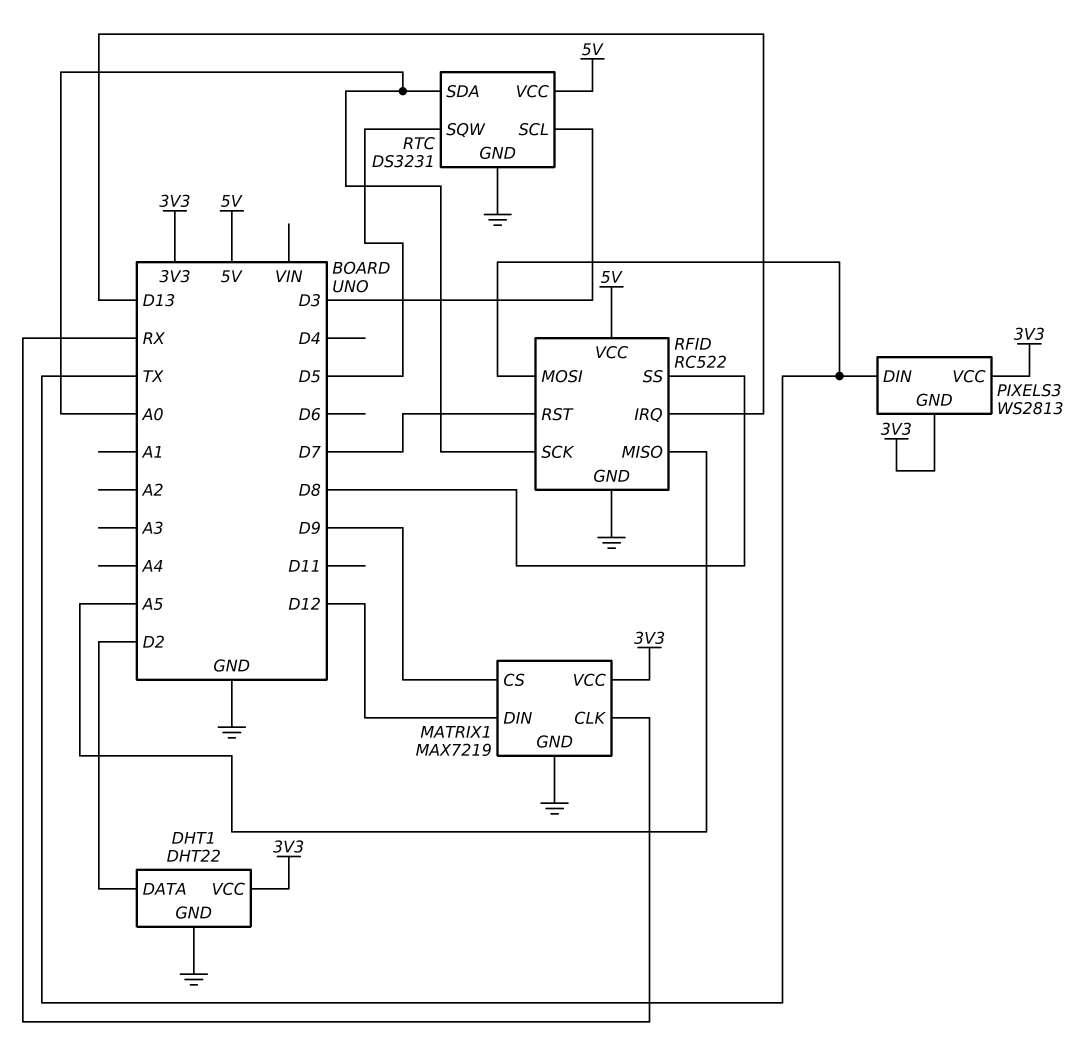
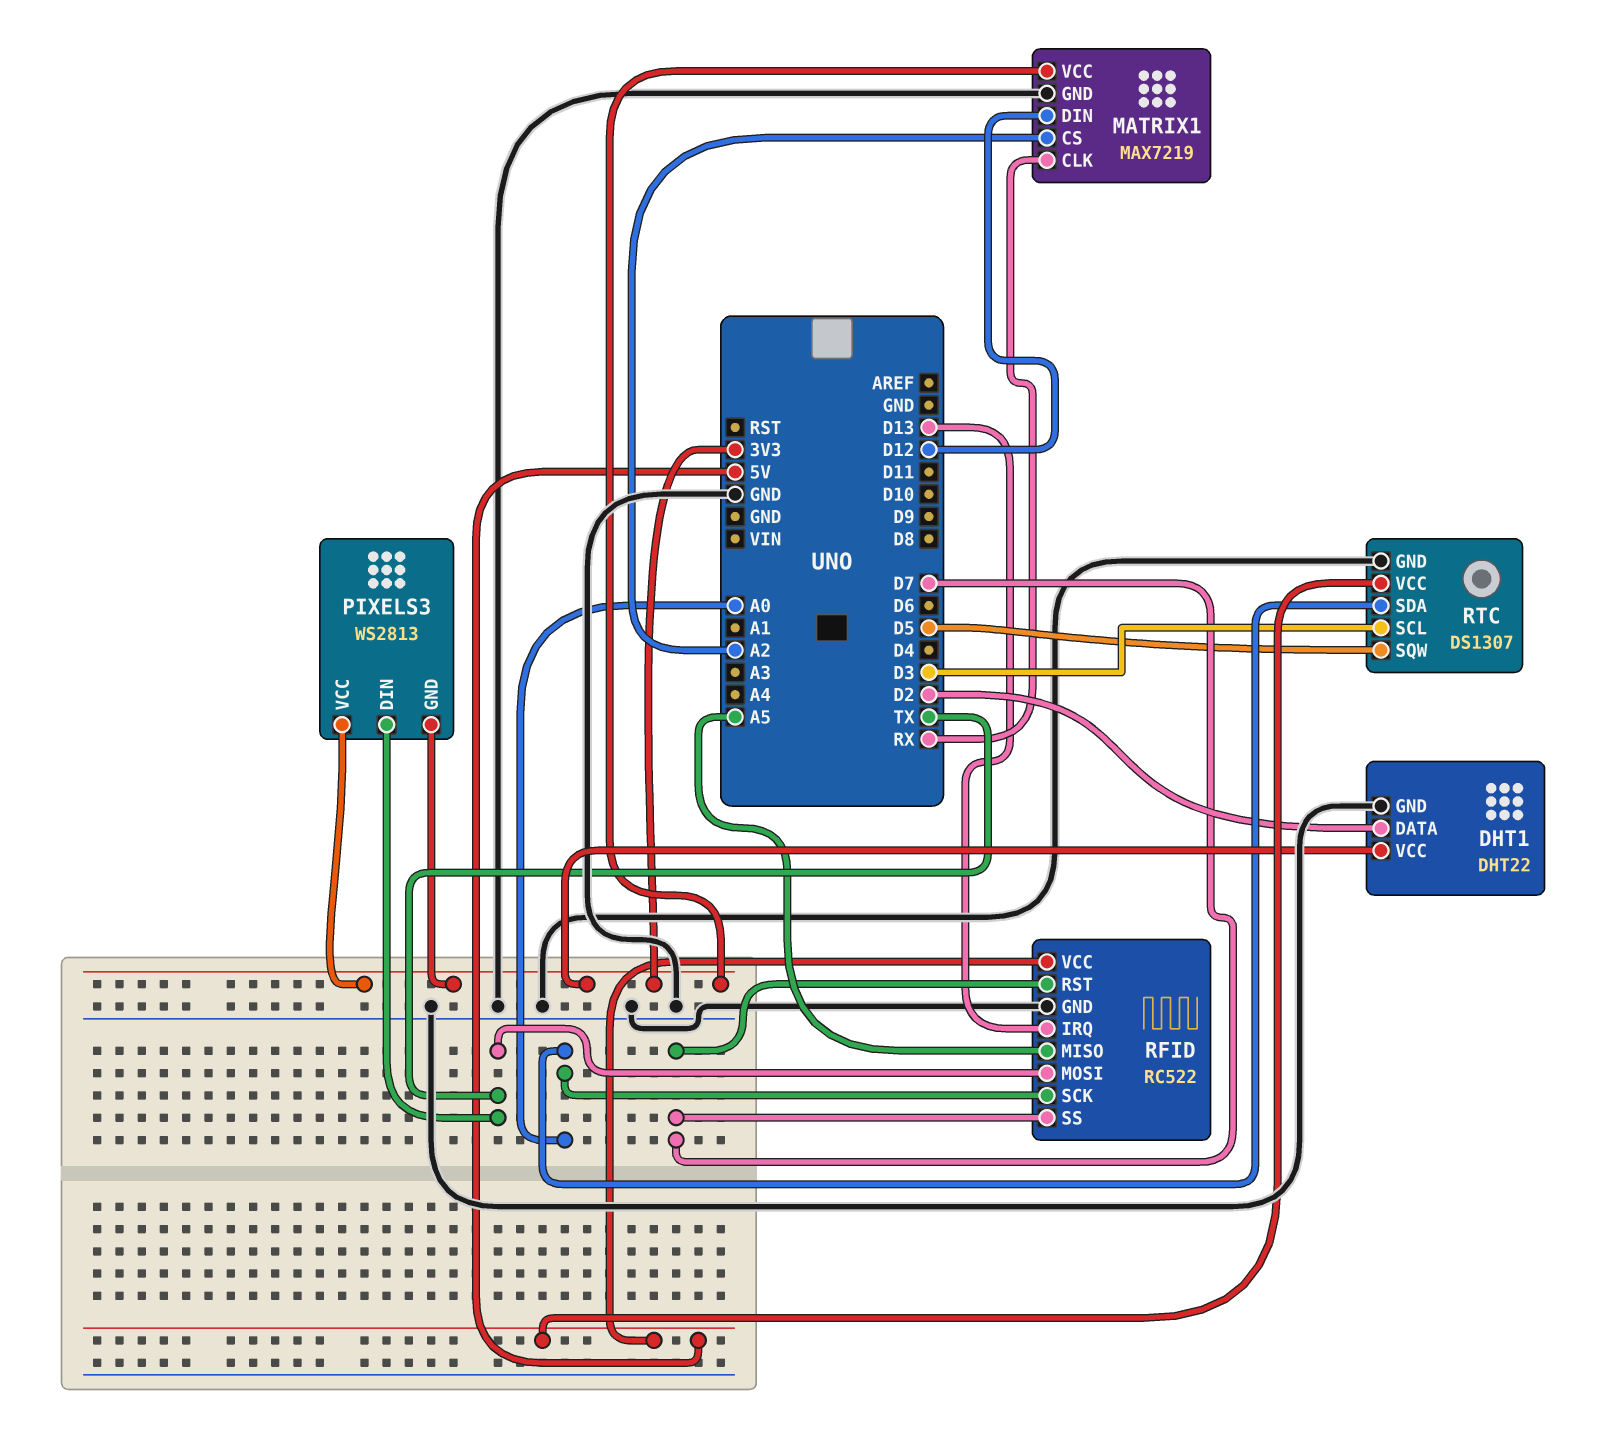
MATRIX1 pin CS: D9 -> A2
RFID pin SS: D8 -> D7
RTC: DS3231 -> DS1307

